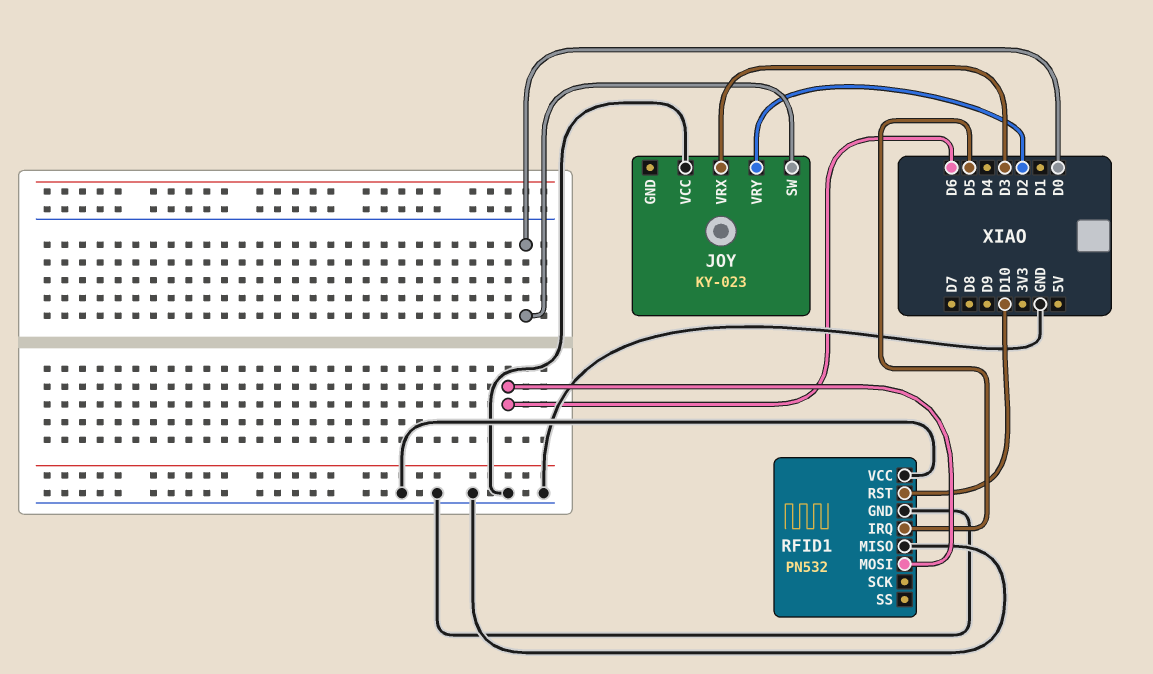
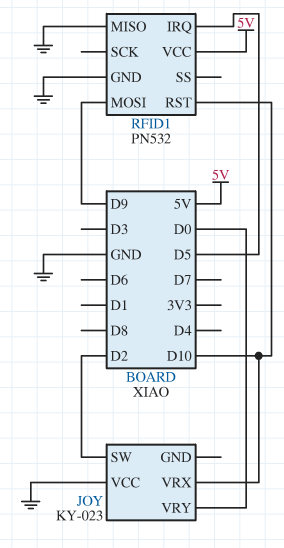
JOY pin SW: D0 -> D2
JOY pin VRX: D3 -> D10
JOY pin VRY: D2 -> D0
RFID1 pin MOSI: D6 -> D9
RFID1 pin VCC: GND -> 5V

